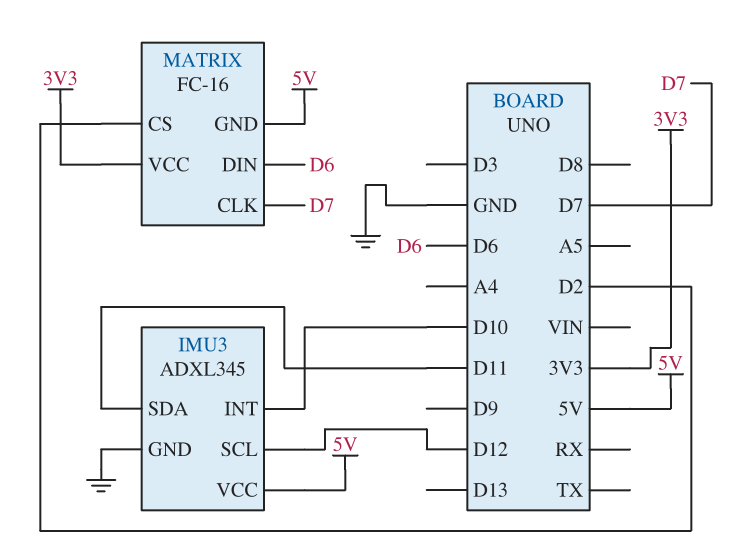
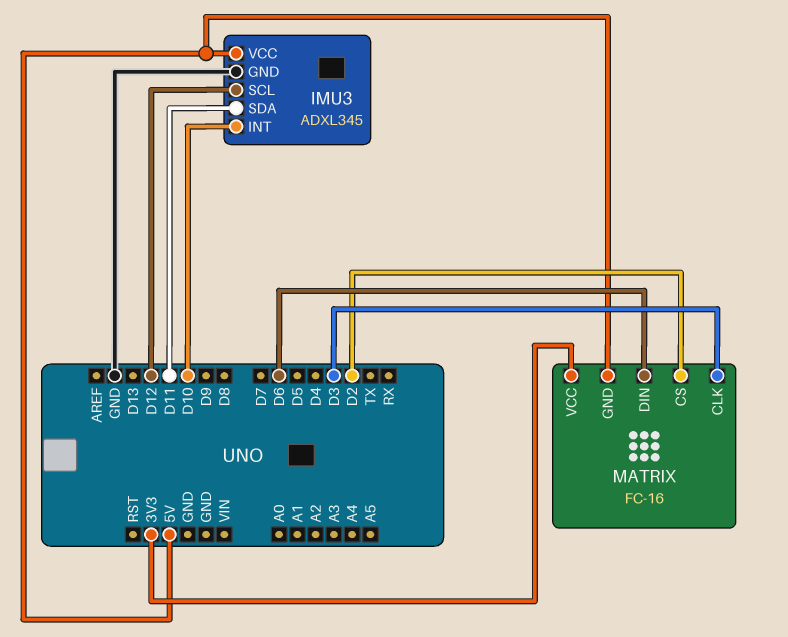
MATRIX pin CLK: D7 -> D3

